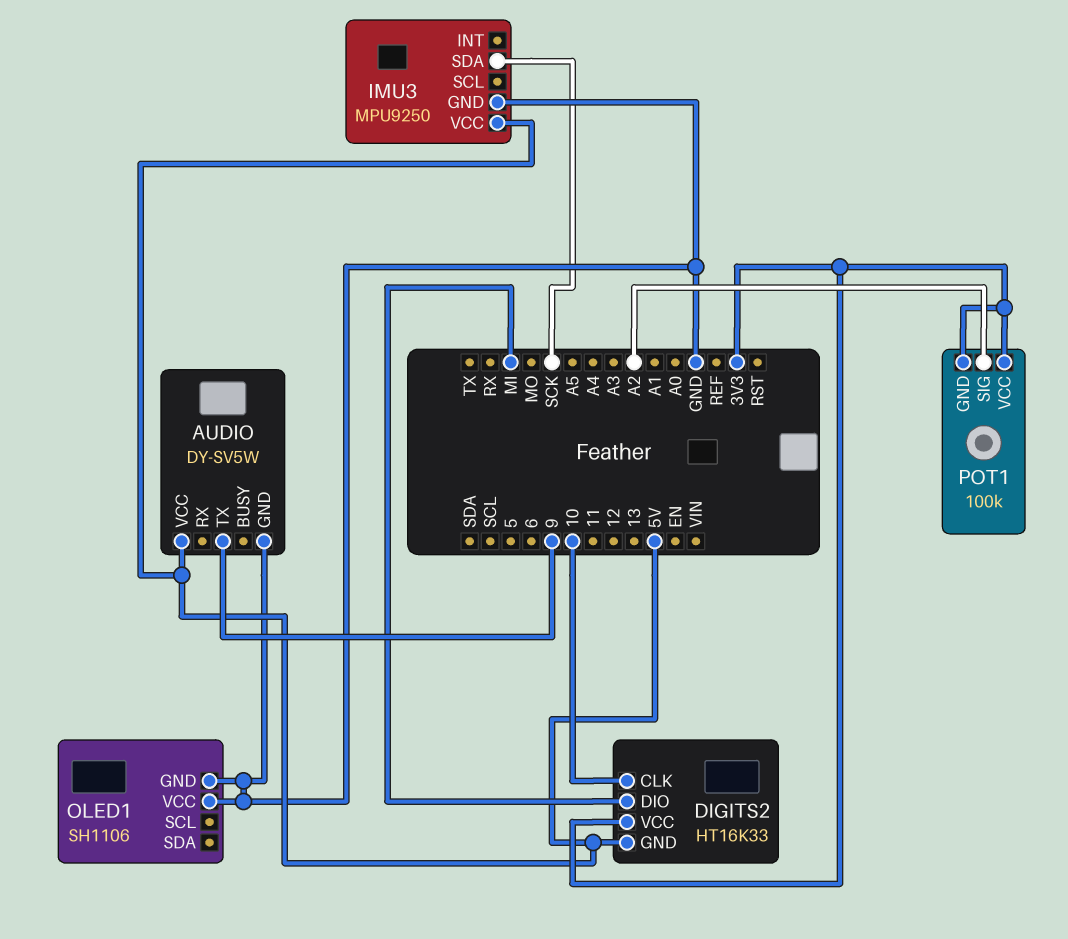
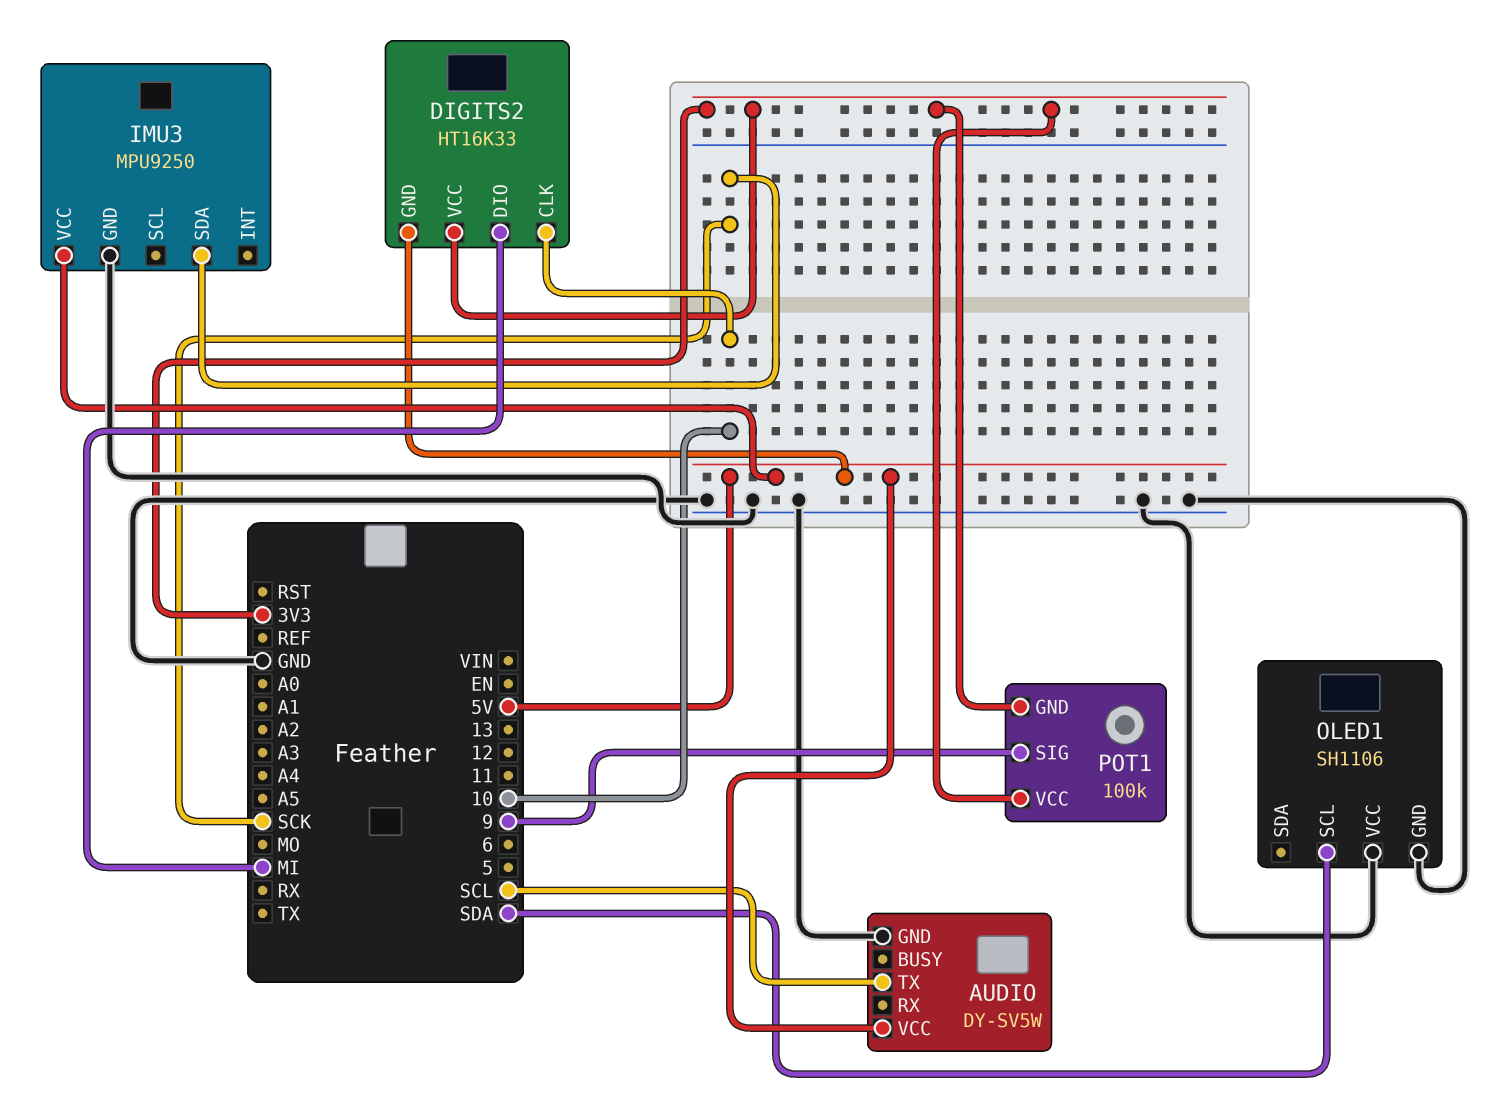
AUDIO pin TX: 9 -> SCL
OLED1 pin SCL: none -> SDA
POT1 pin SIG: A2 -> 9

